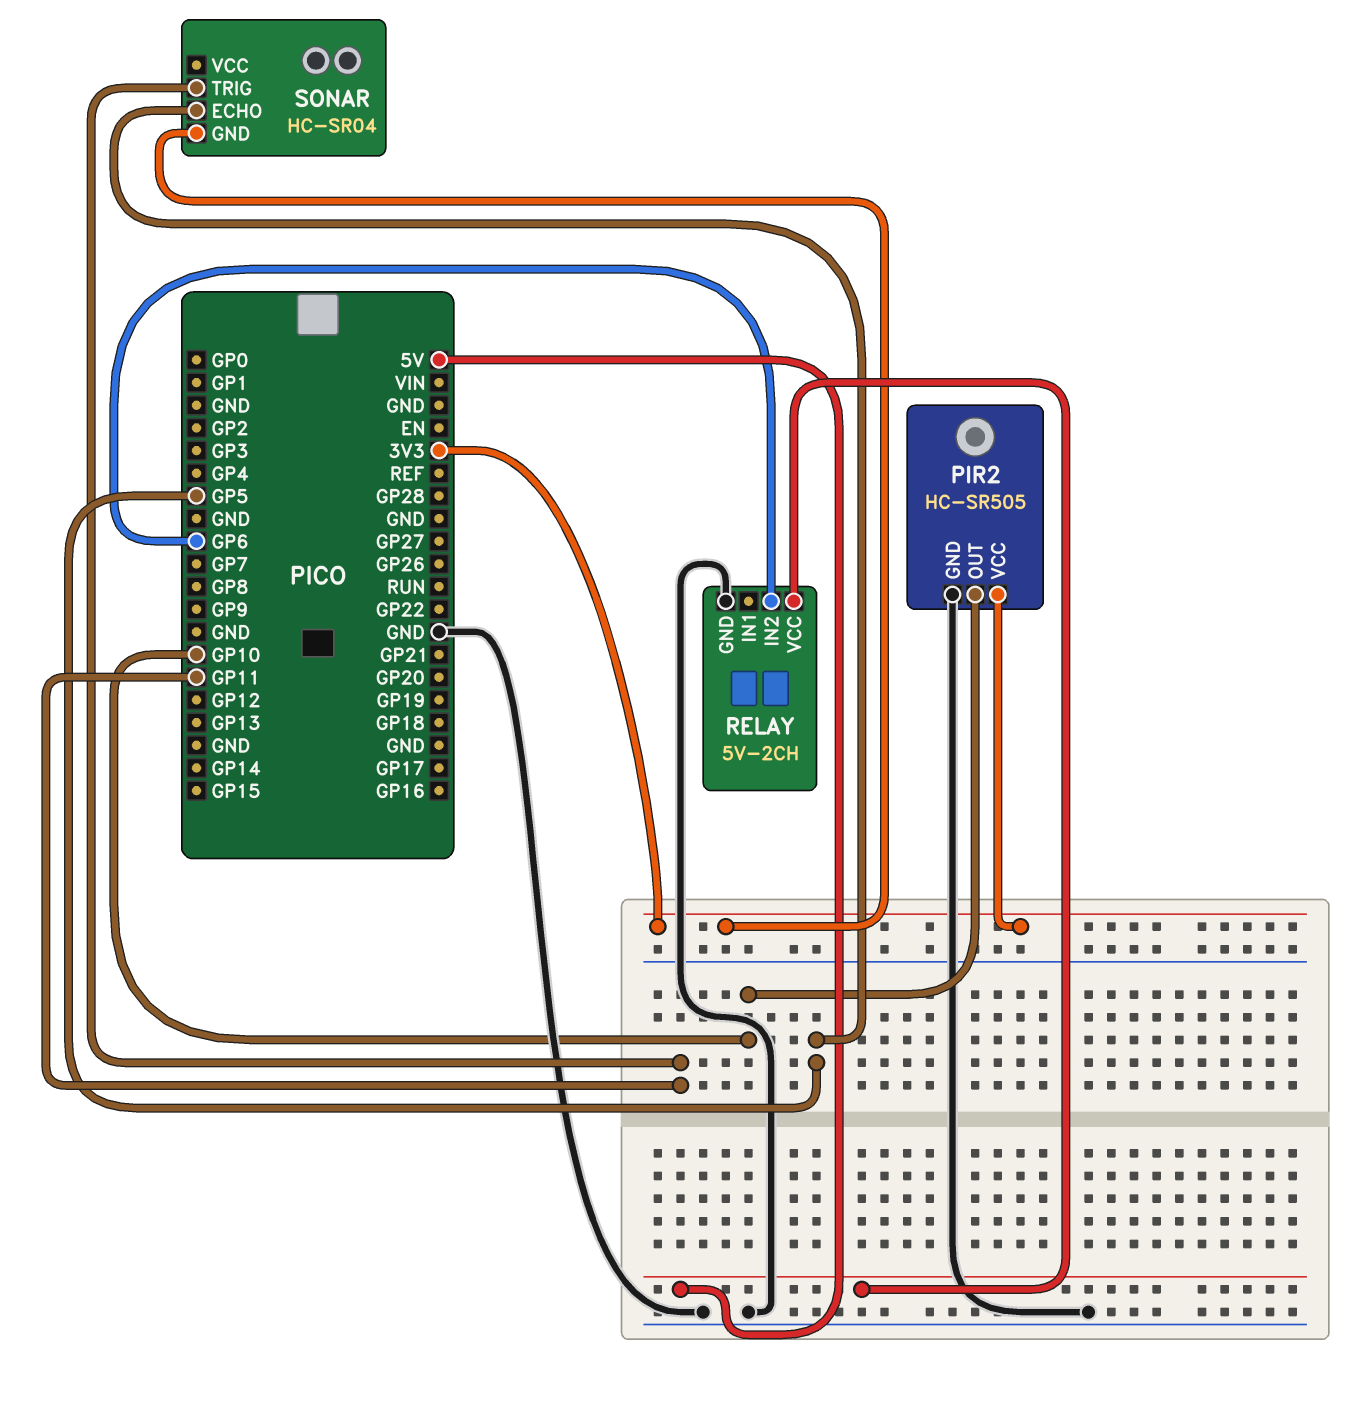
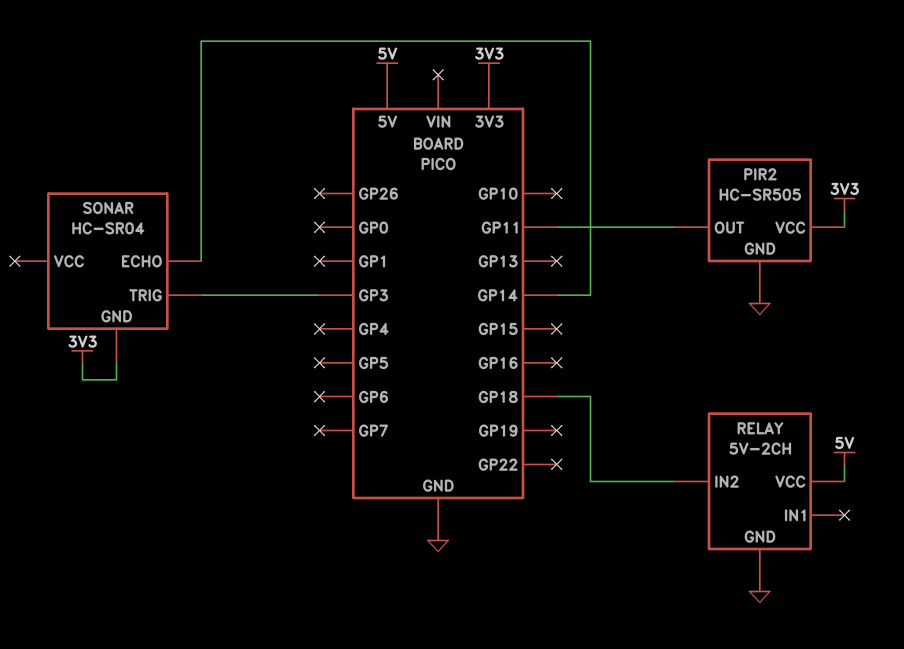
PIR2 pin OUT: GP10 -> GP11
RELAY pin IN2: GP6 -> GP18
SONAR pin ECHO: GP5 -> GP14
SONAR pin TRIG: GP11 -> GP3

